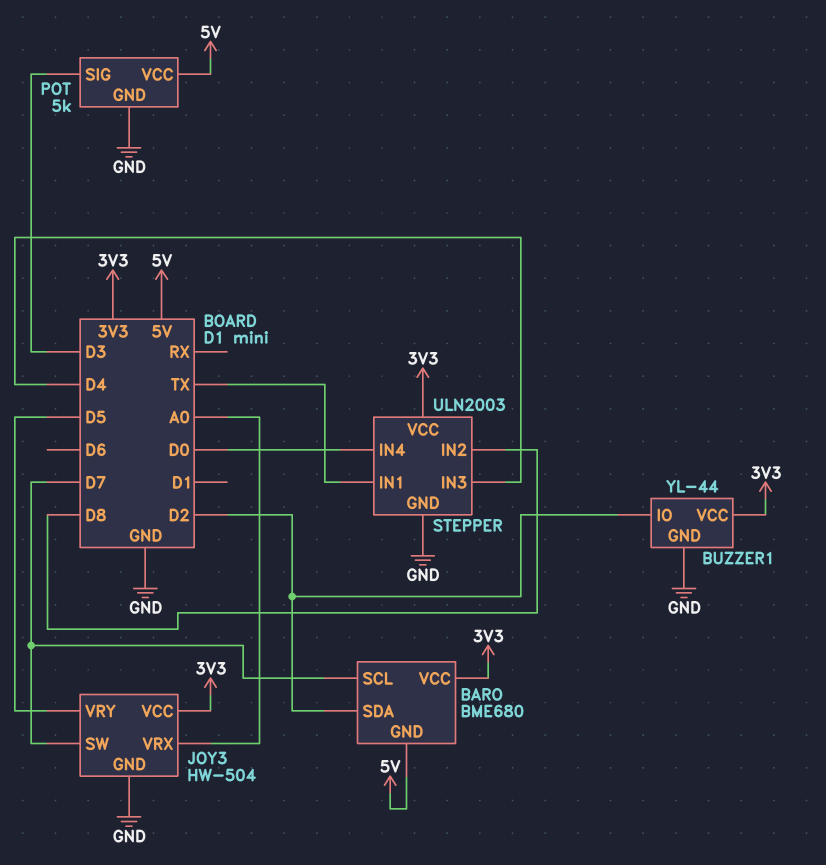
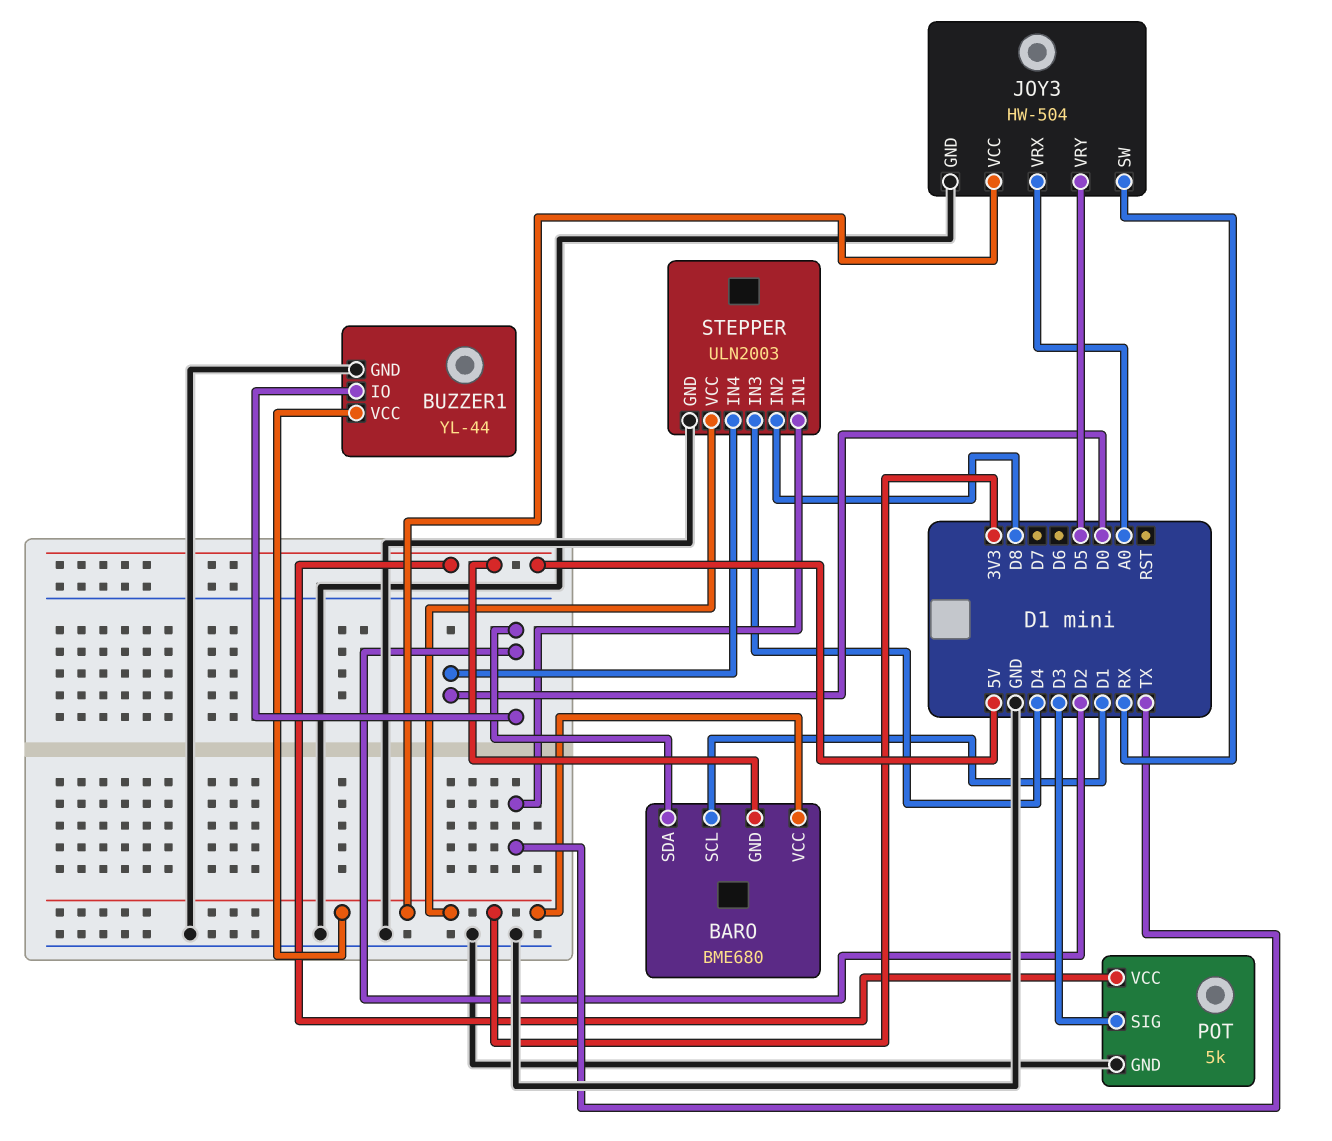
BARO pin SCL: D7 -> D1
JOY3 pin SW: D7 -> RX

